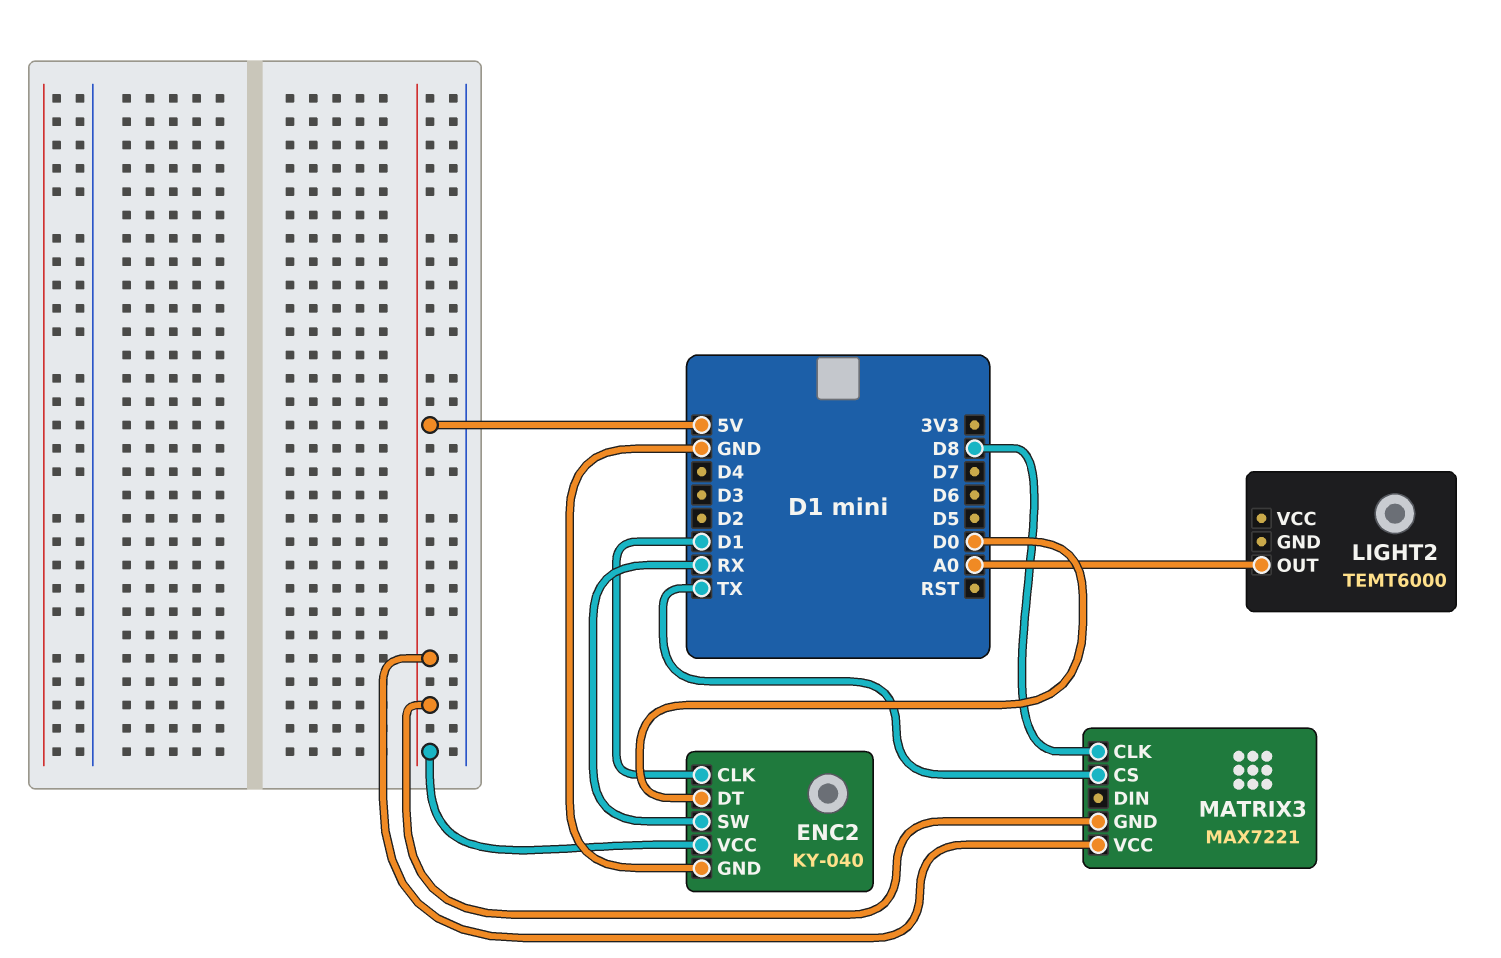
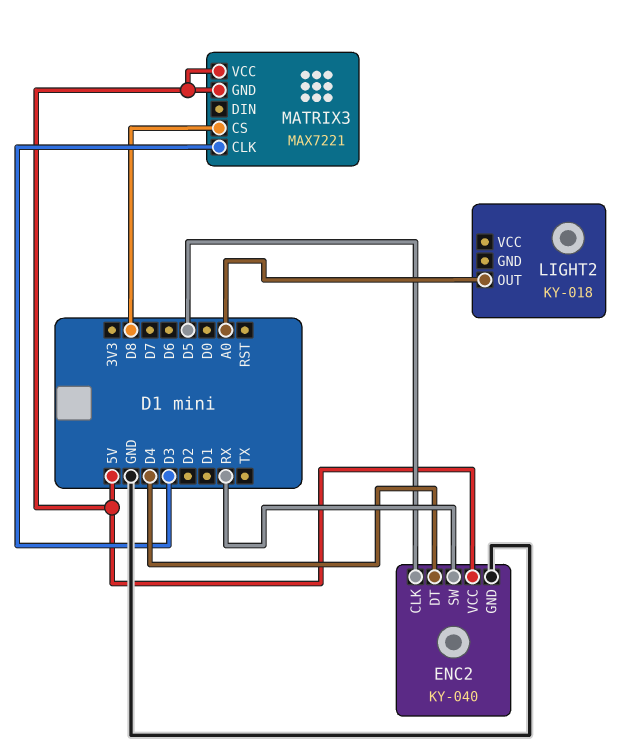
ENC2 pin CLK: D1 -> D5
ENC2 pin DT: D0 -> D4
LIGHT2: TEMT6000 -> KY-018
MATRIX3 pin CLK: D8 -> D3
MATRIX3 pin CS: TX -> D8

